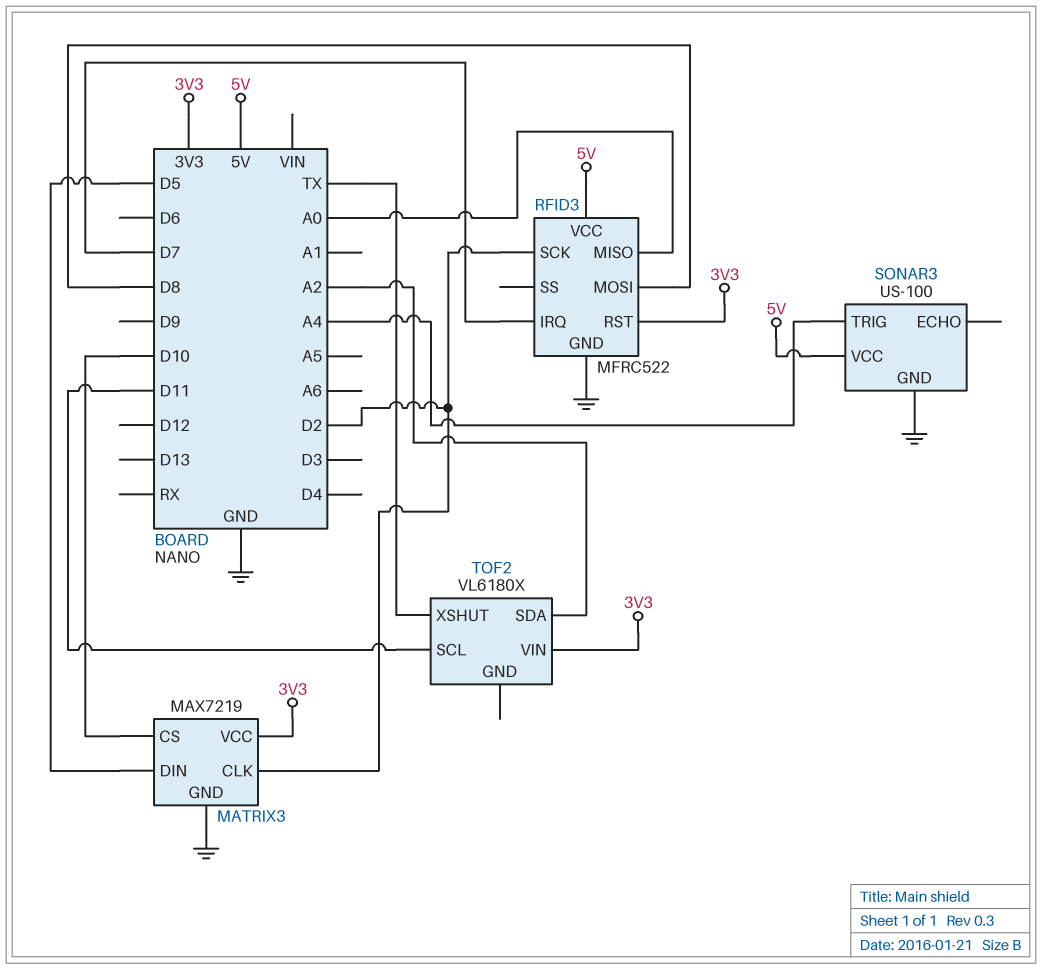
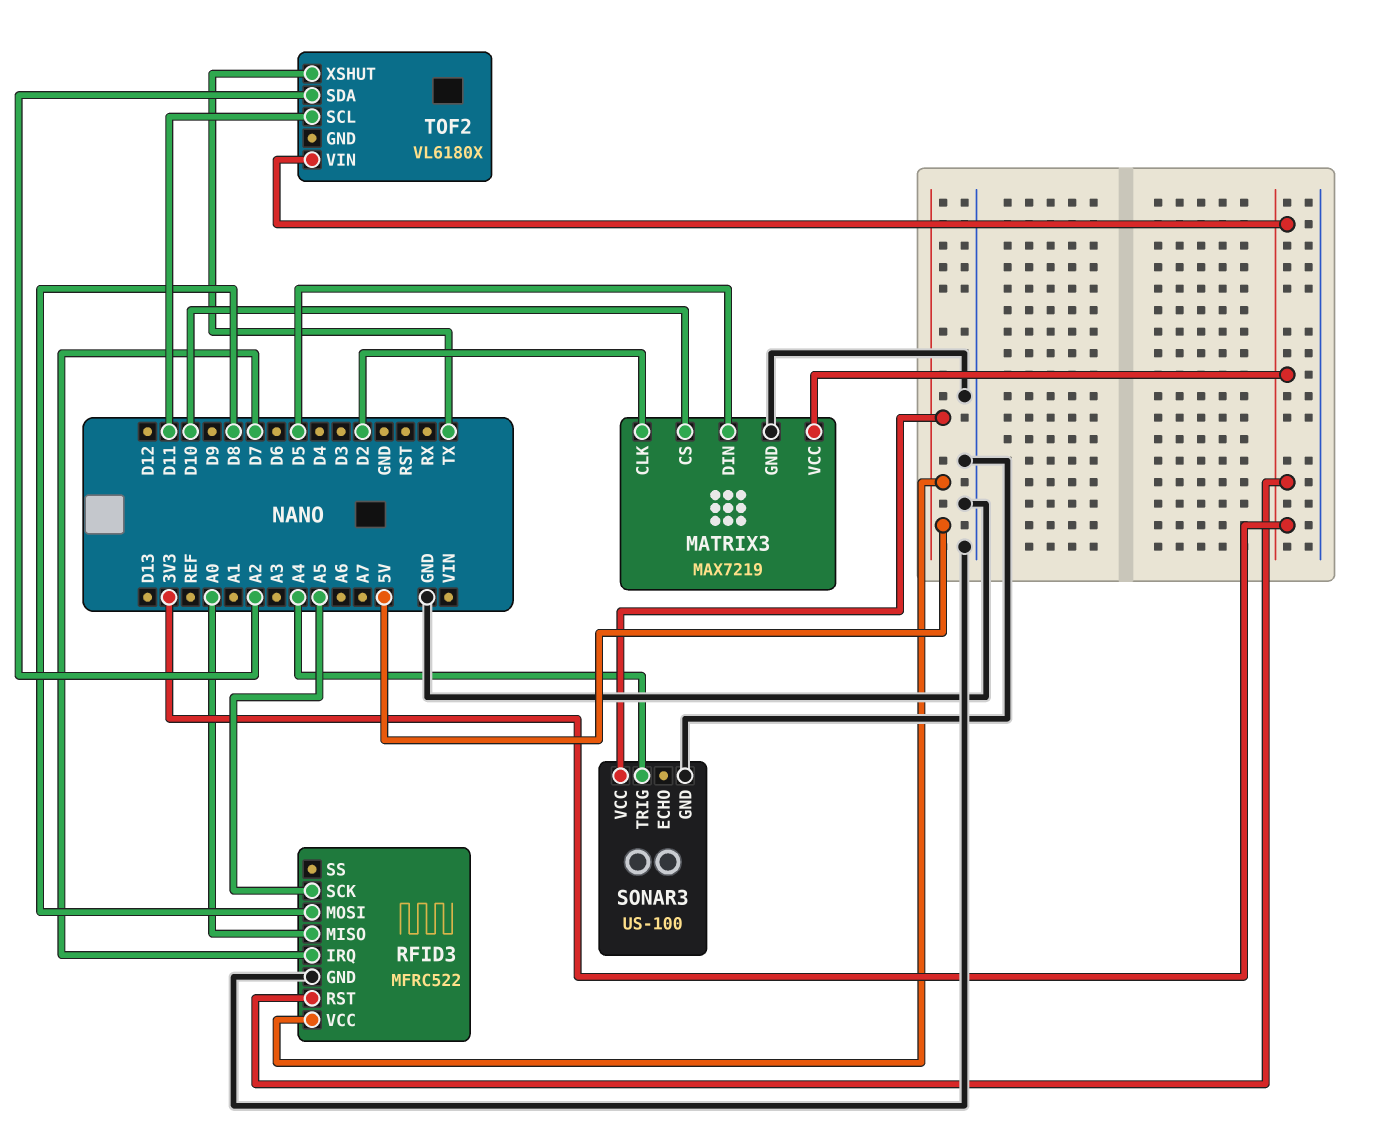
RFID3 pin SCK: D2 -> A5

